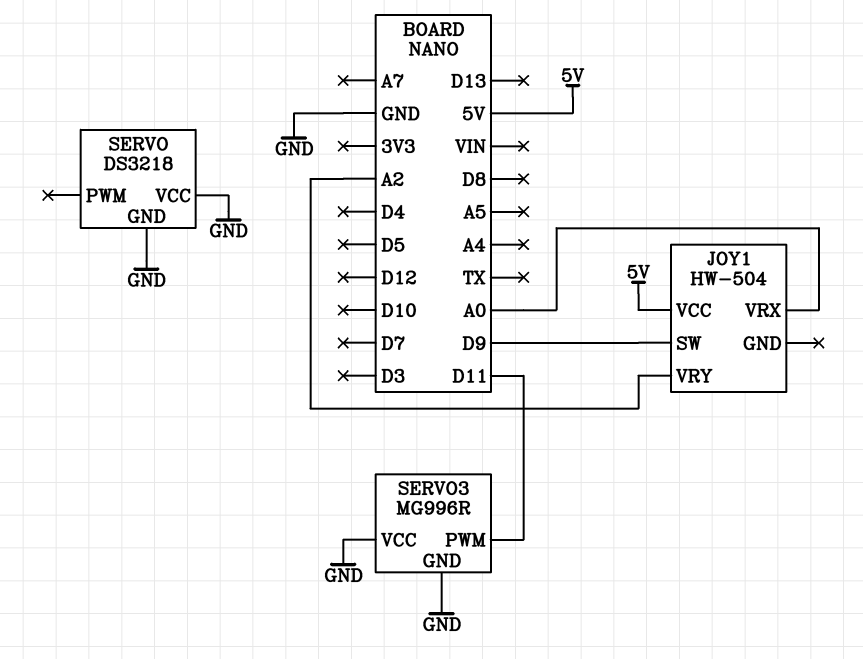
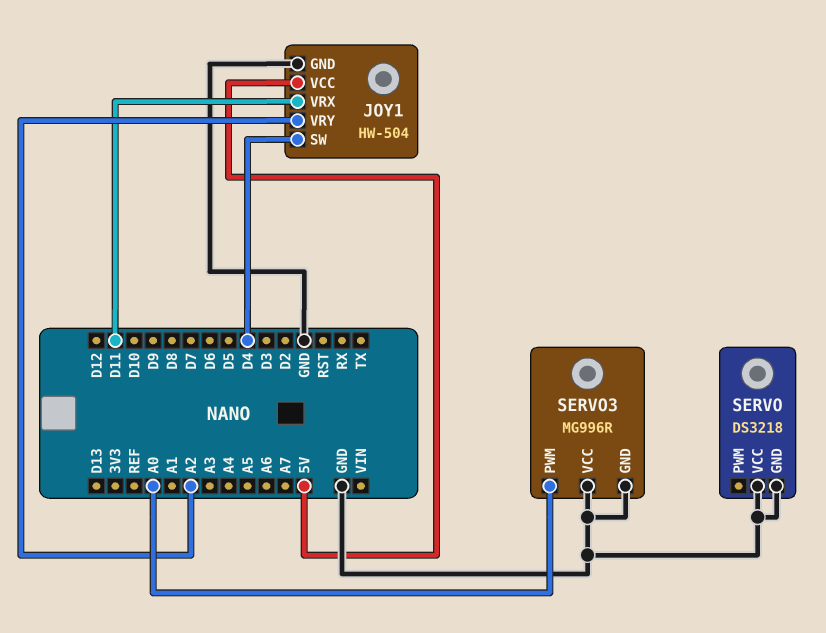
JOY1 pin GND: none -> GND
JOY1 pin SW: D9 -> D4
JOY1 pin VRX: A0 -> D11
SERVO3 pin PWM: D11 -> A0

